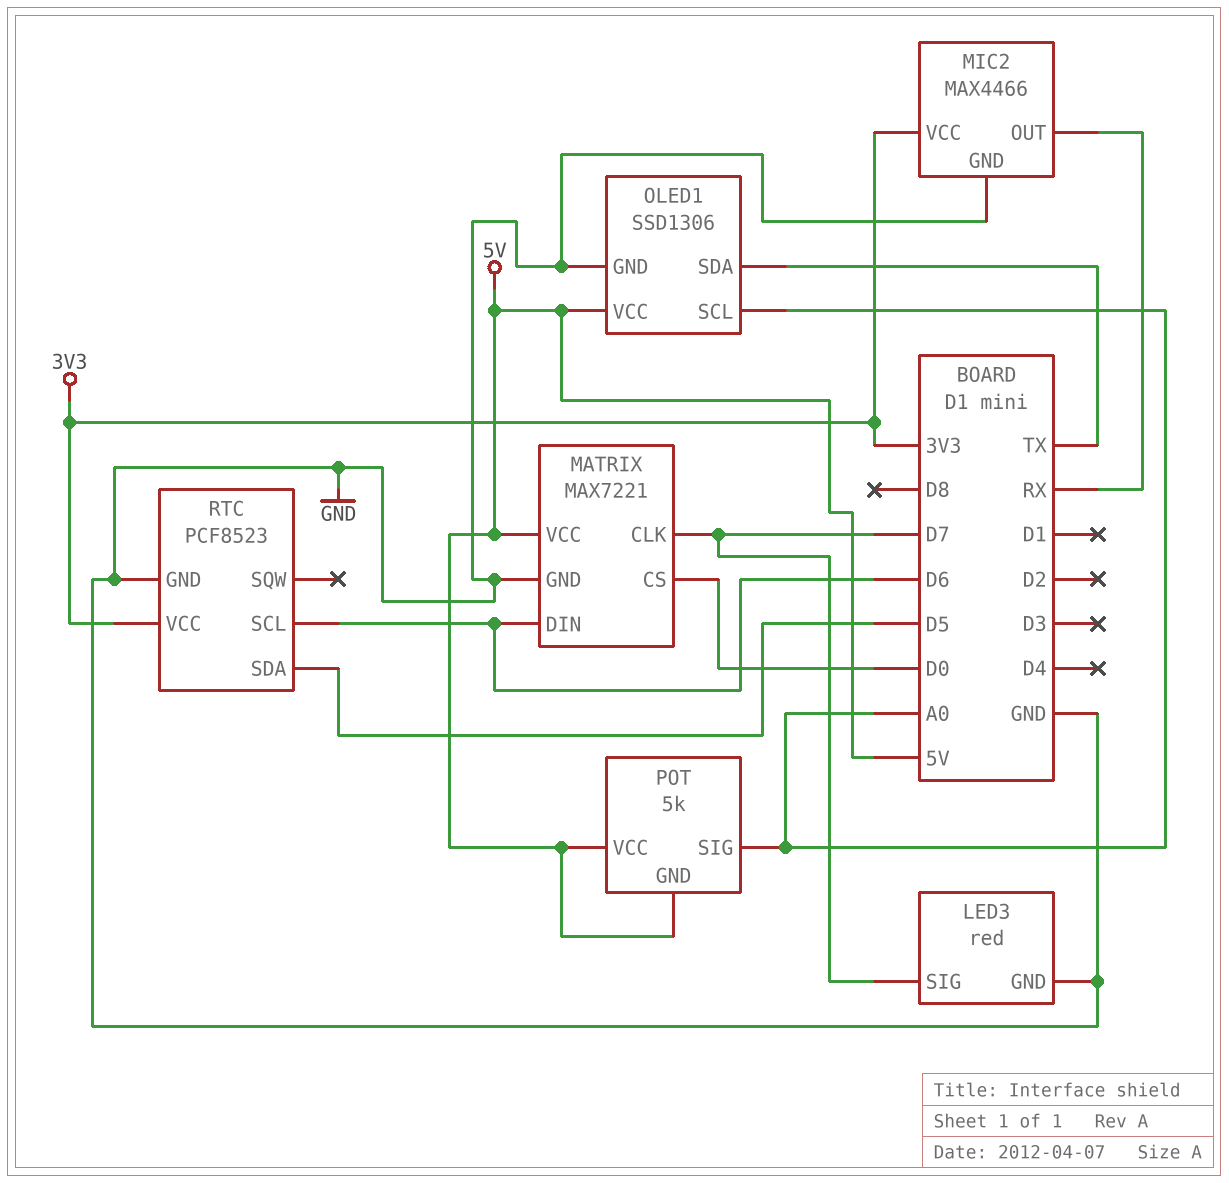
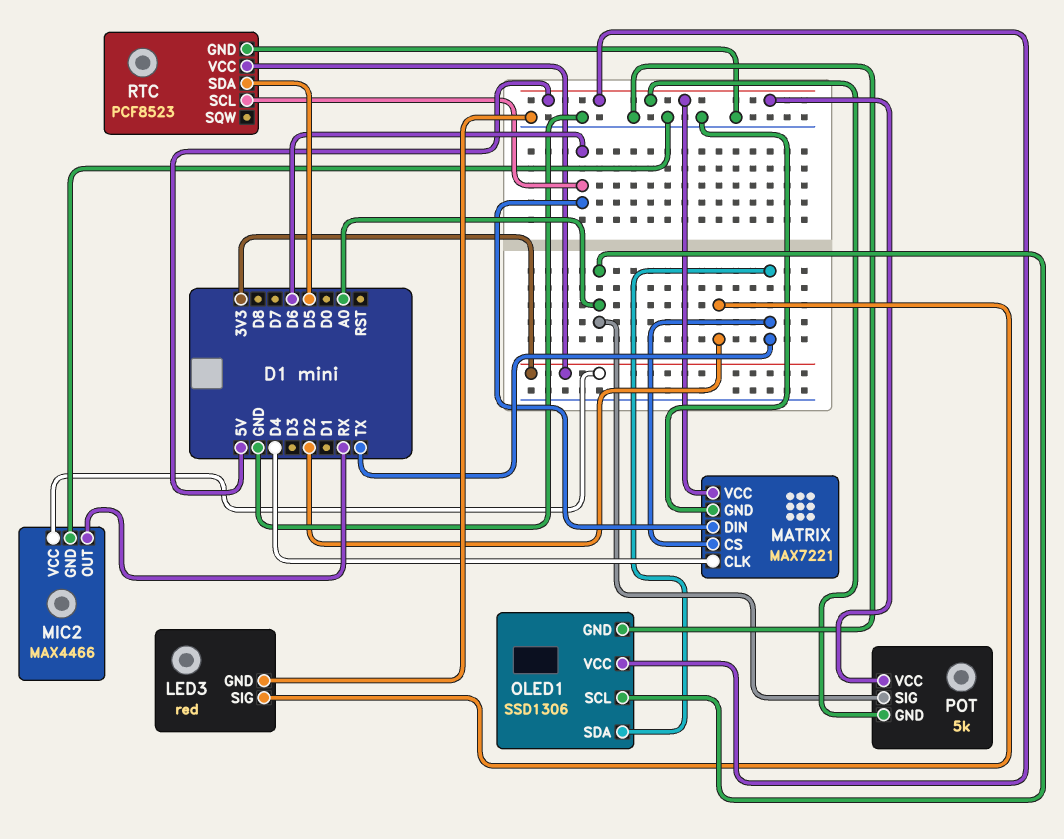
LED3 pin SIG: D7 -> D2
MATRIX pin CLK: D7 -> D4
MATRIX pin CS: D0 -> TX

